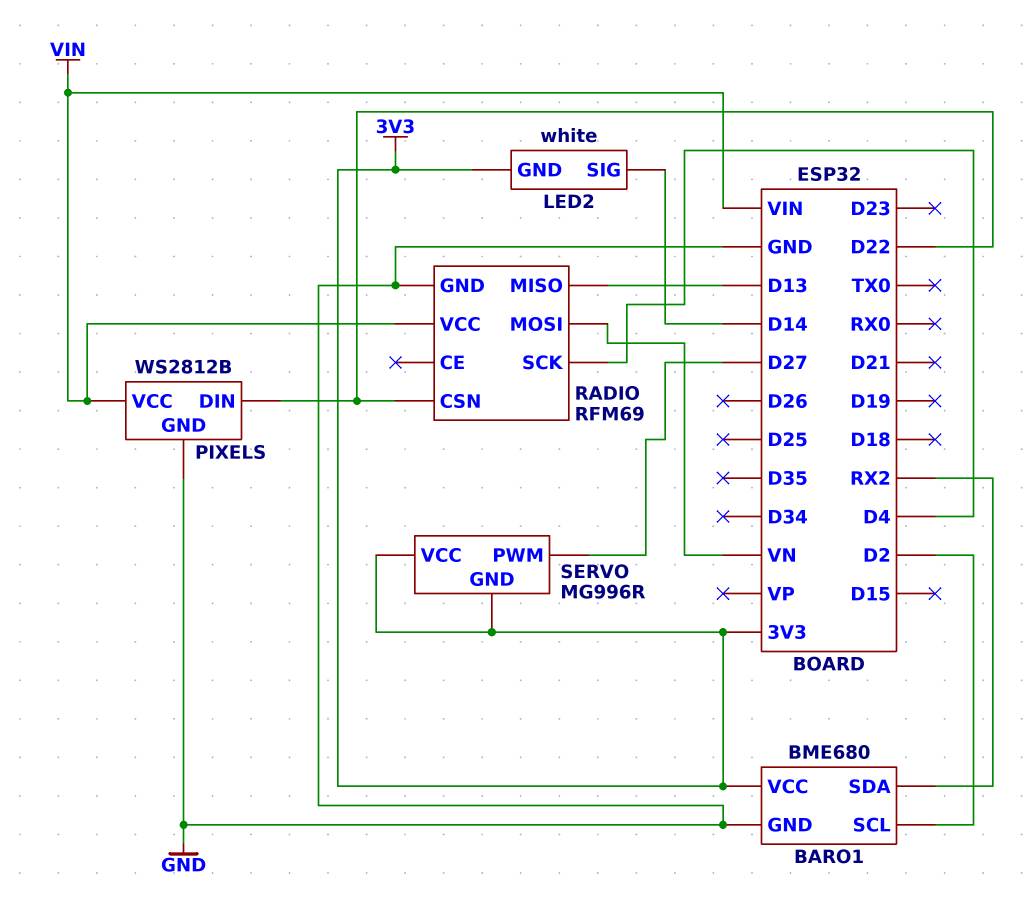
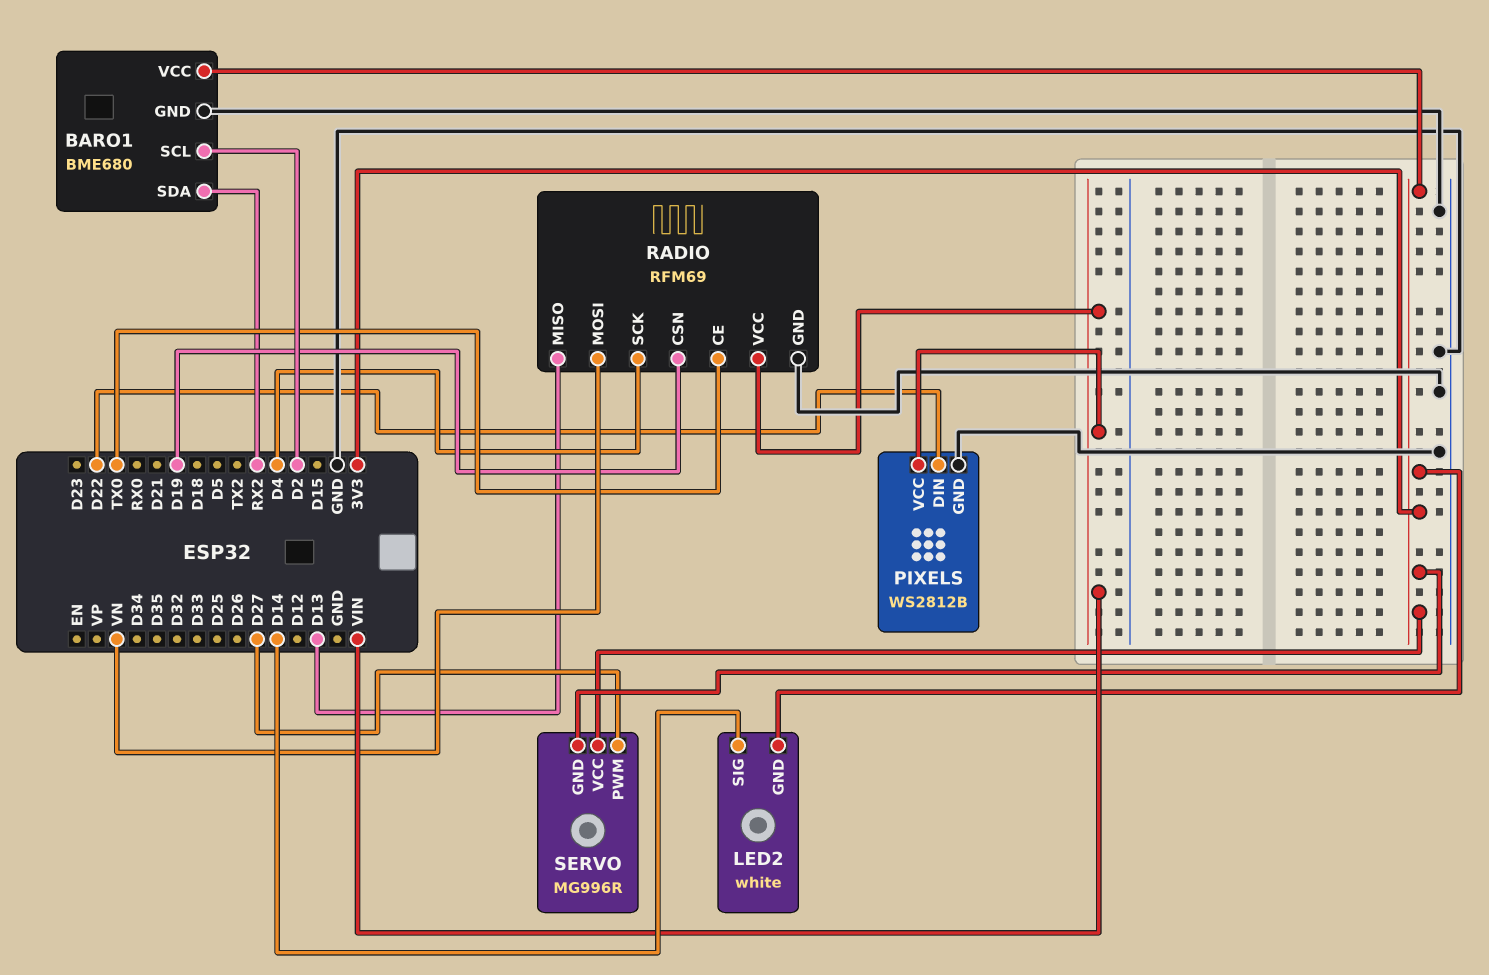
RADIO pin CE: none -> TX0
RADIO pin CSN: D22 -> D19

